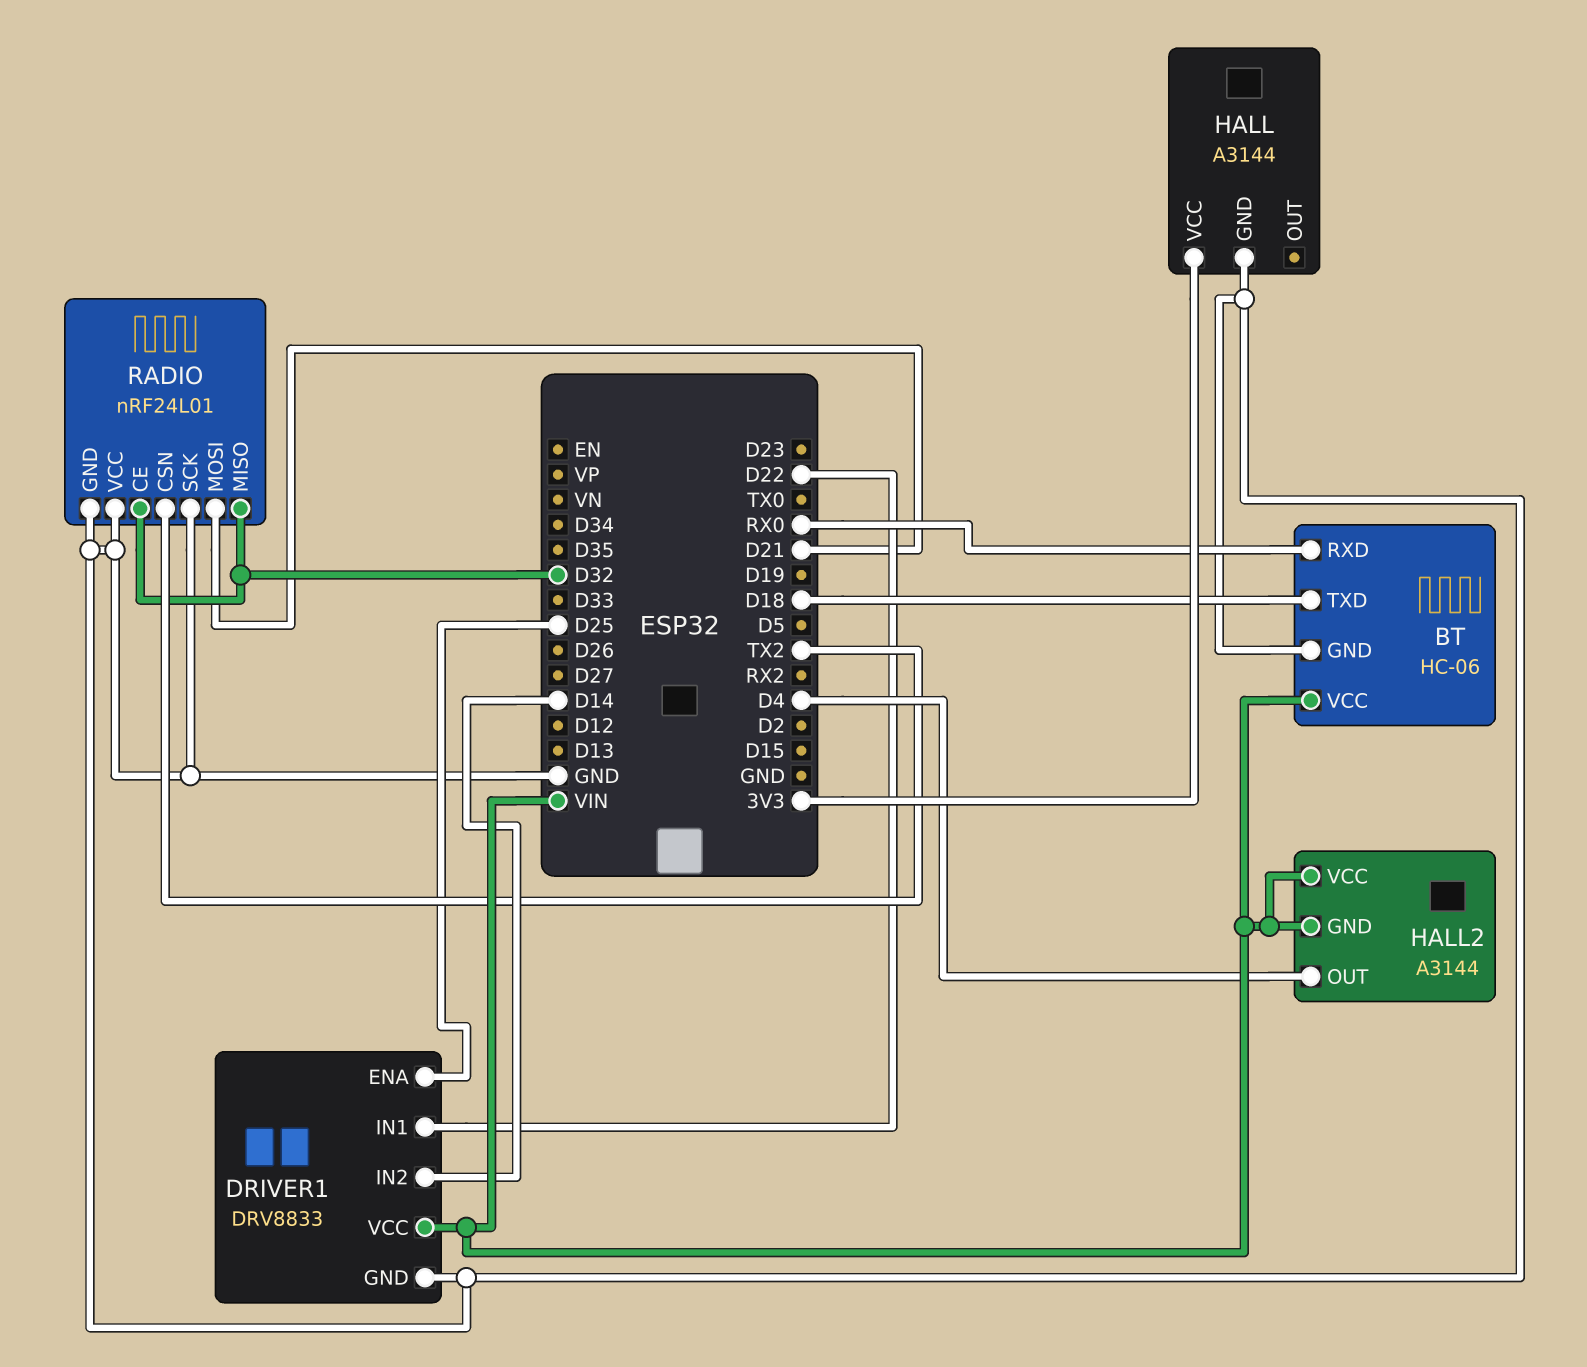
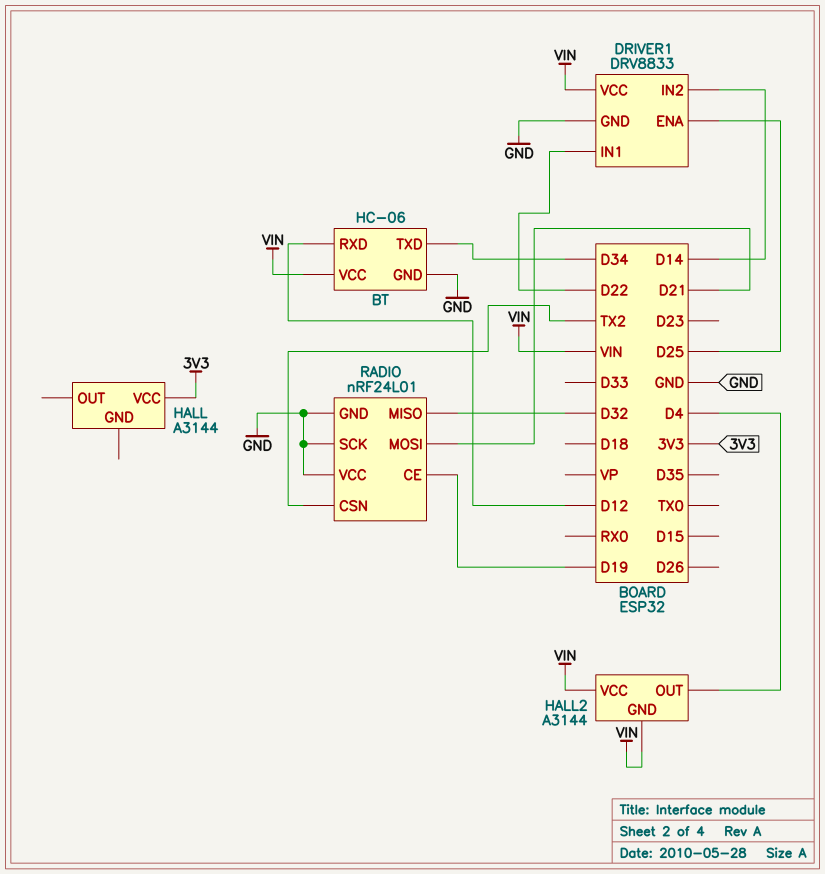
BT pin RXD: RX0 -> D12
BT pin TXD: D18 -> D34
HALL pin GND: GND -> none
RADIO pin CE: D32 -> D19

